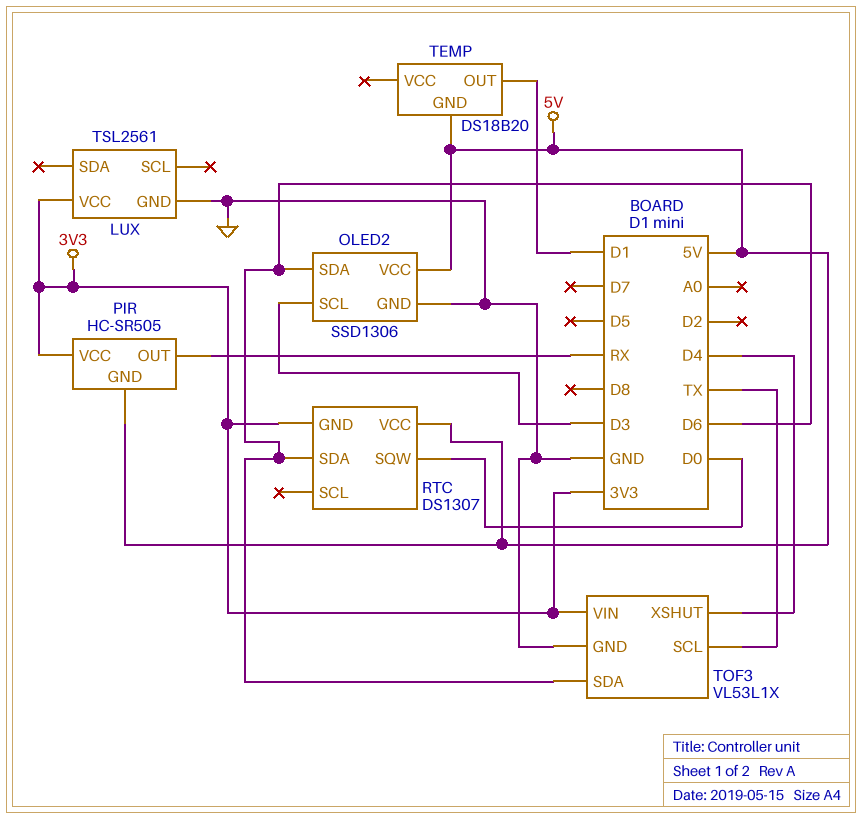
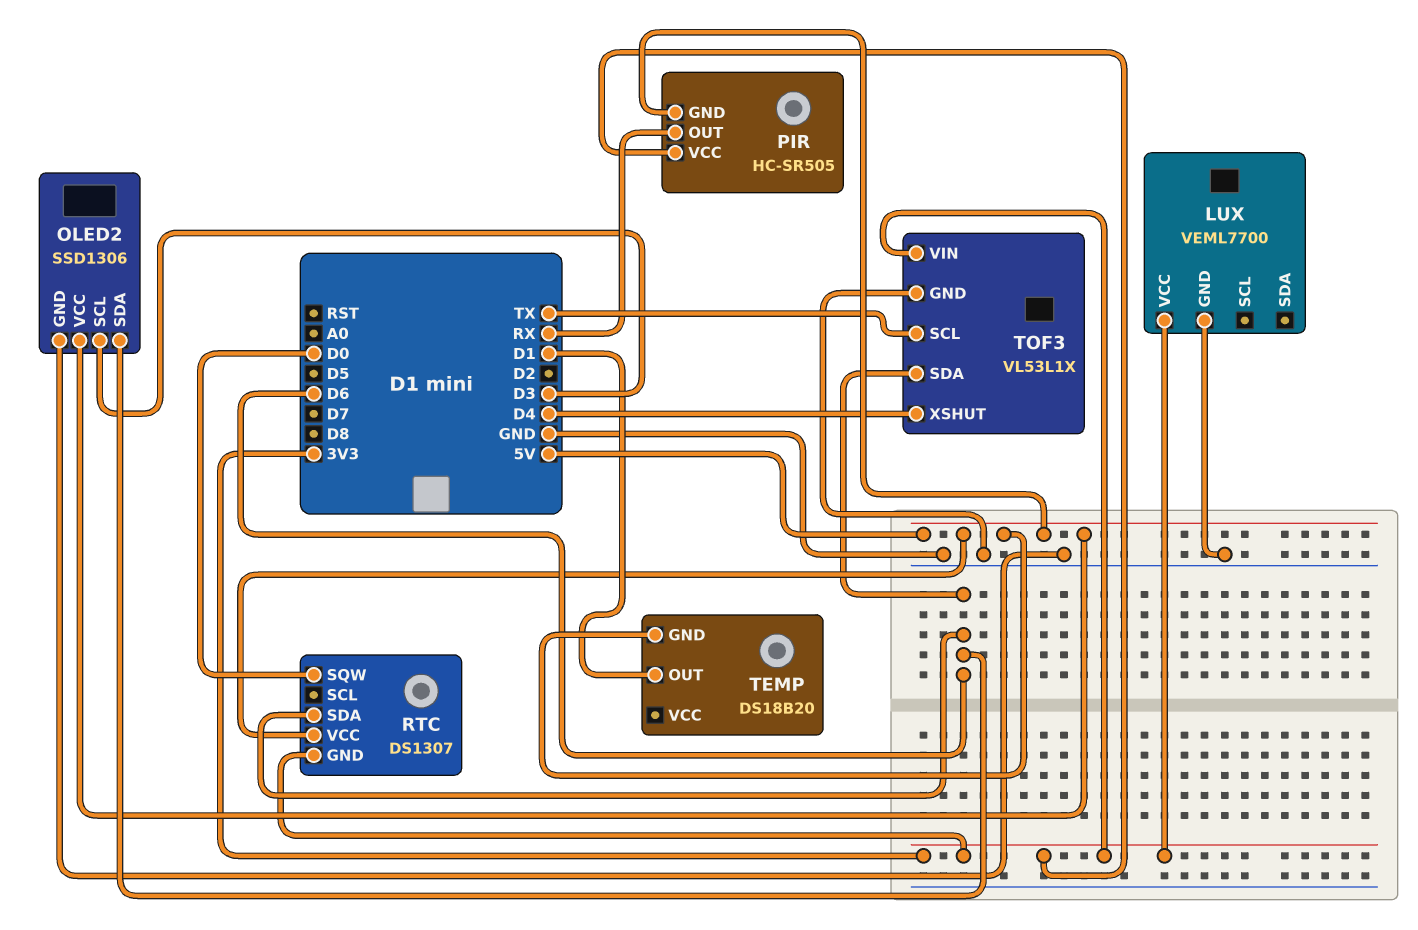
LUX: TSL2561 -> VEML7700

